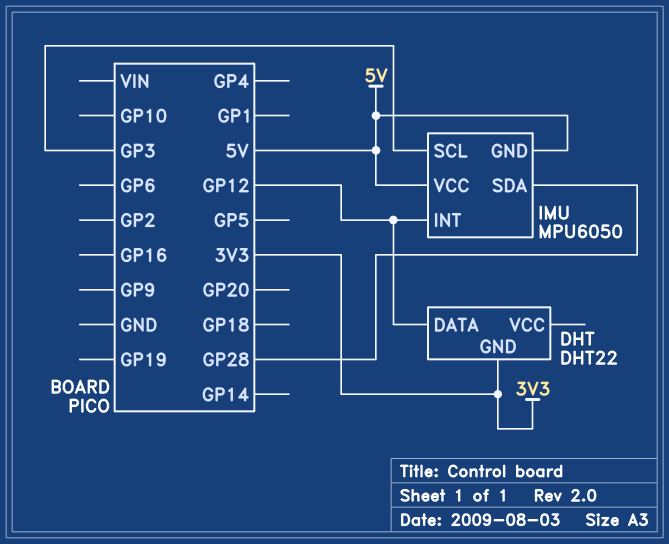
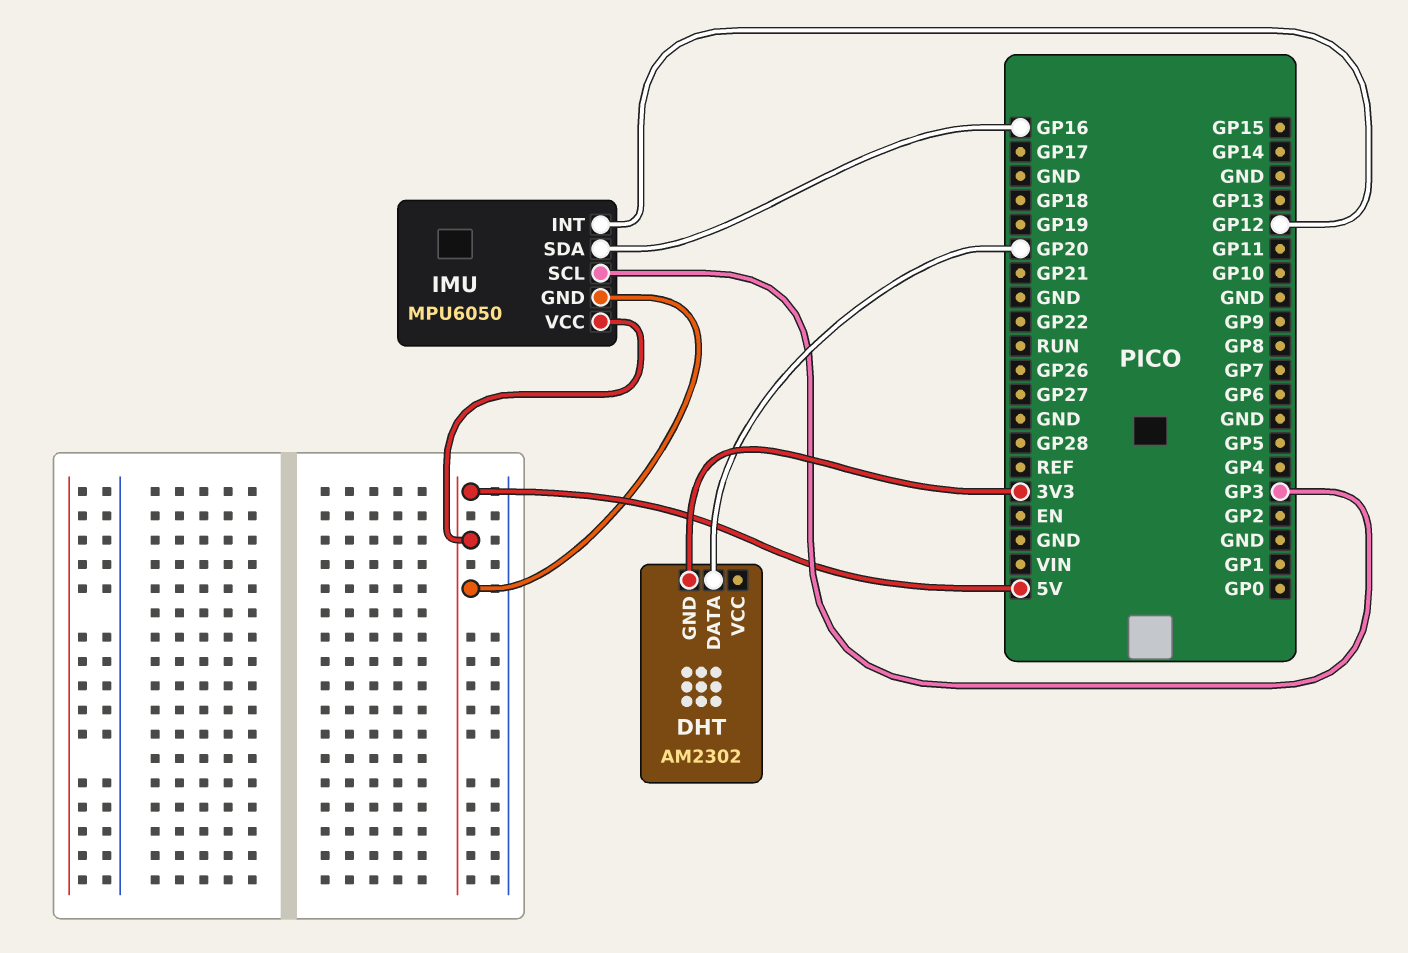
DHT: DHT22 -> AM2302
DHT pin DATA: GP12 -> GP20
IMU pin SDA: GP28 -> GP16

